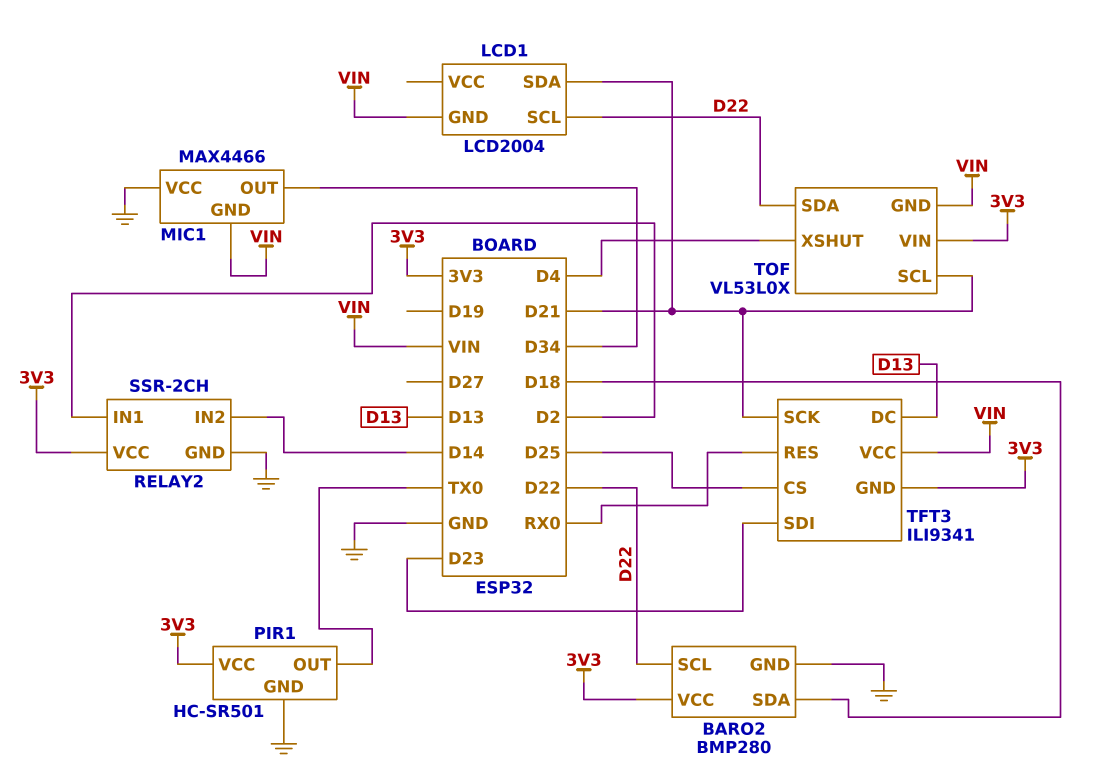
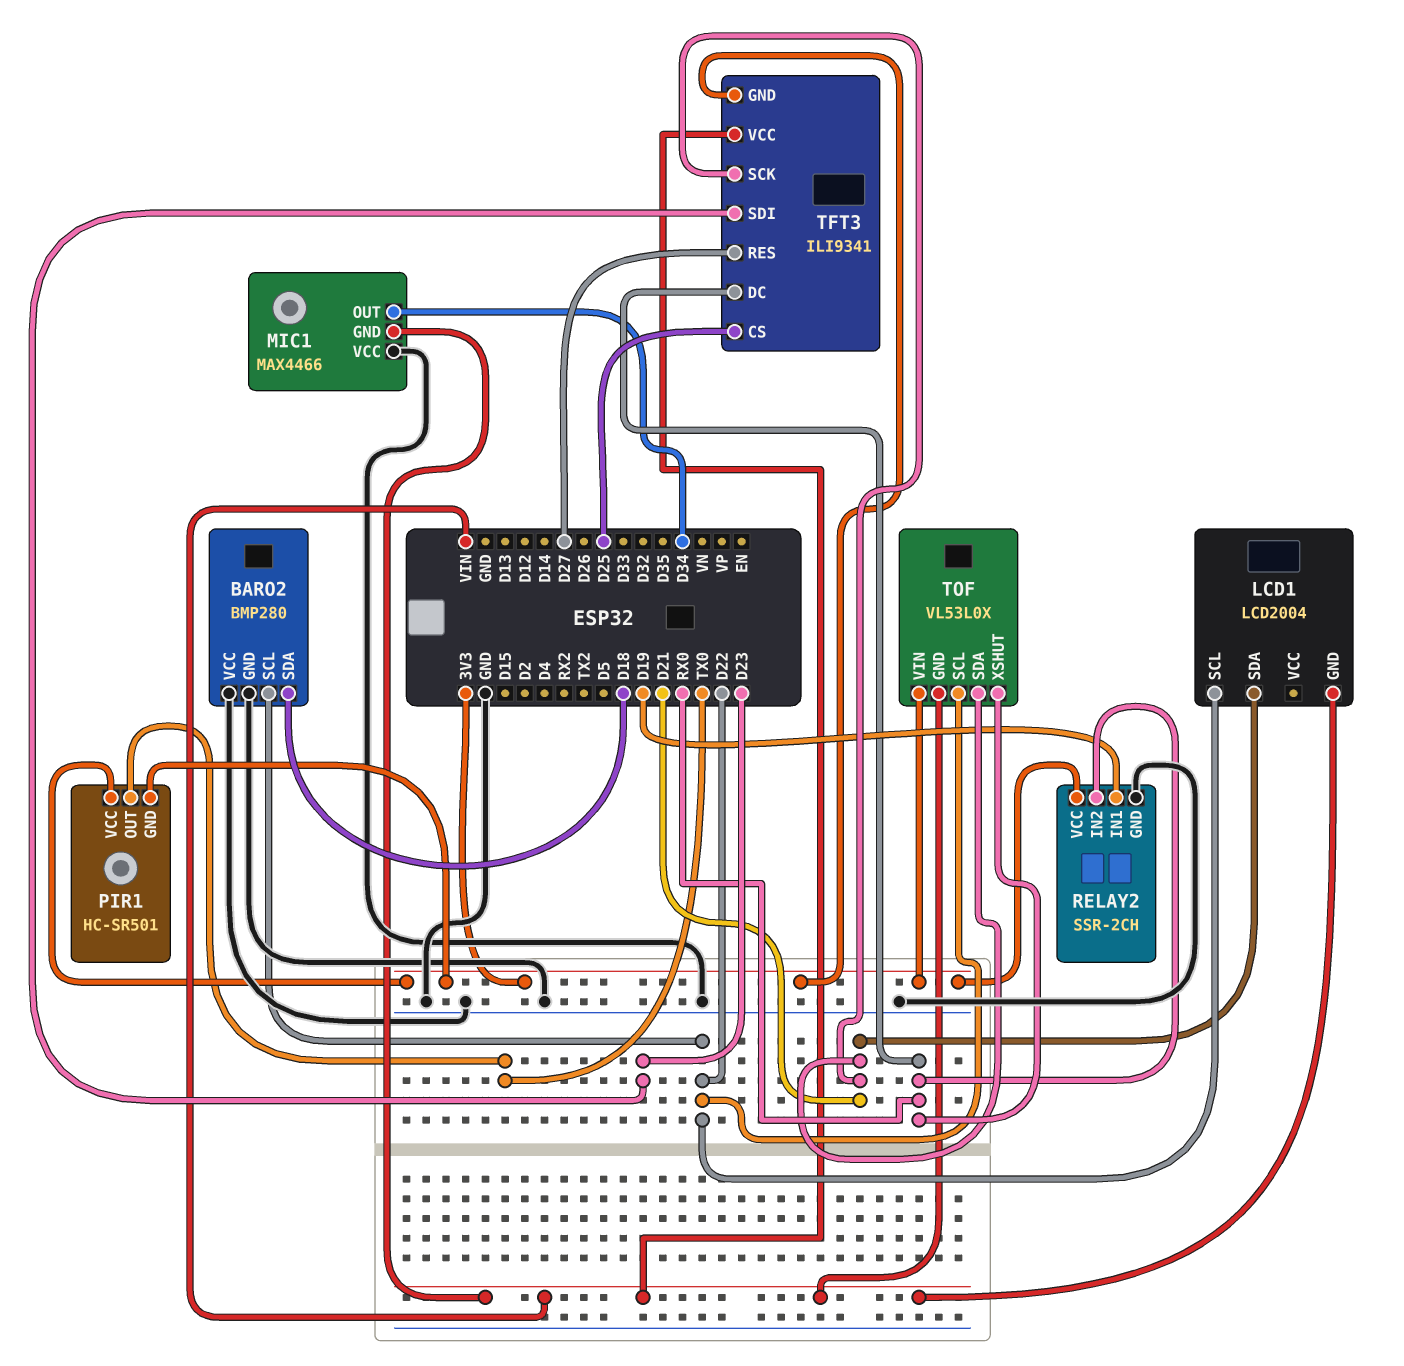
BARO2 pin VCC: 3V3 -> GND
PIR1 pin GND: GND -> 3V3
RELAY2 pin IN1: D2 -> D19
RELAY2 pin IN2: D14 -> RX0
TFT3 pin DC: D13 -> RX0
TFT3 pin RES: RX0 -> D27
TOF pin SCL: D21 -> D22
TOF pin SDA: D22 -> D21
TOF pin XSHUT: D4 -> RX0

